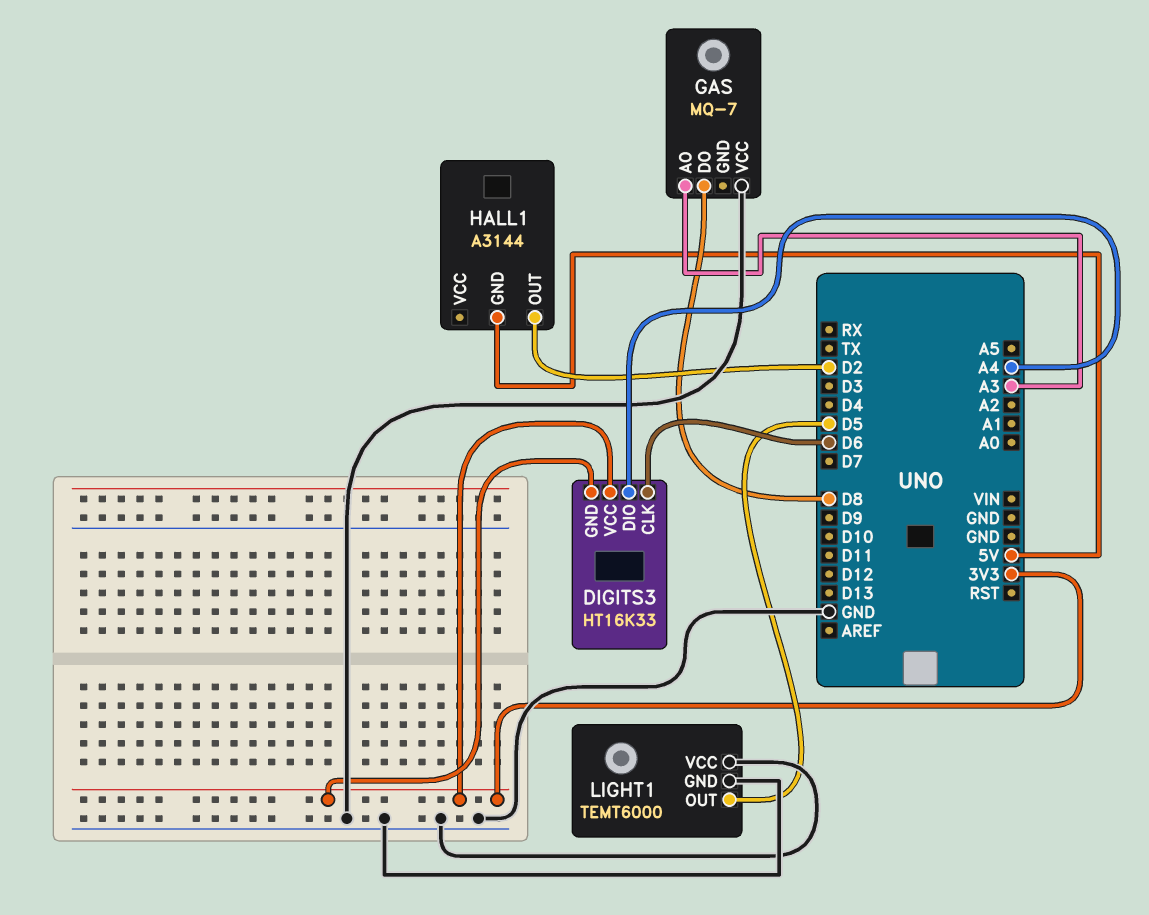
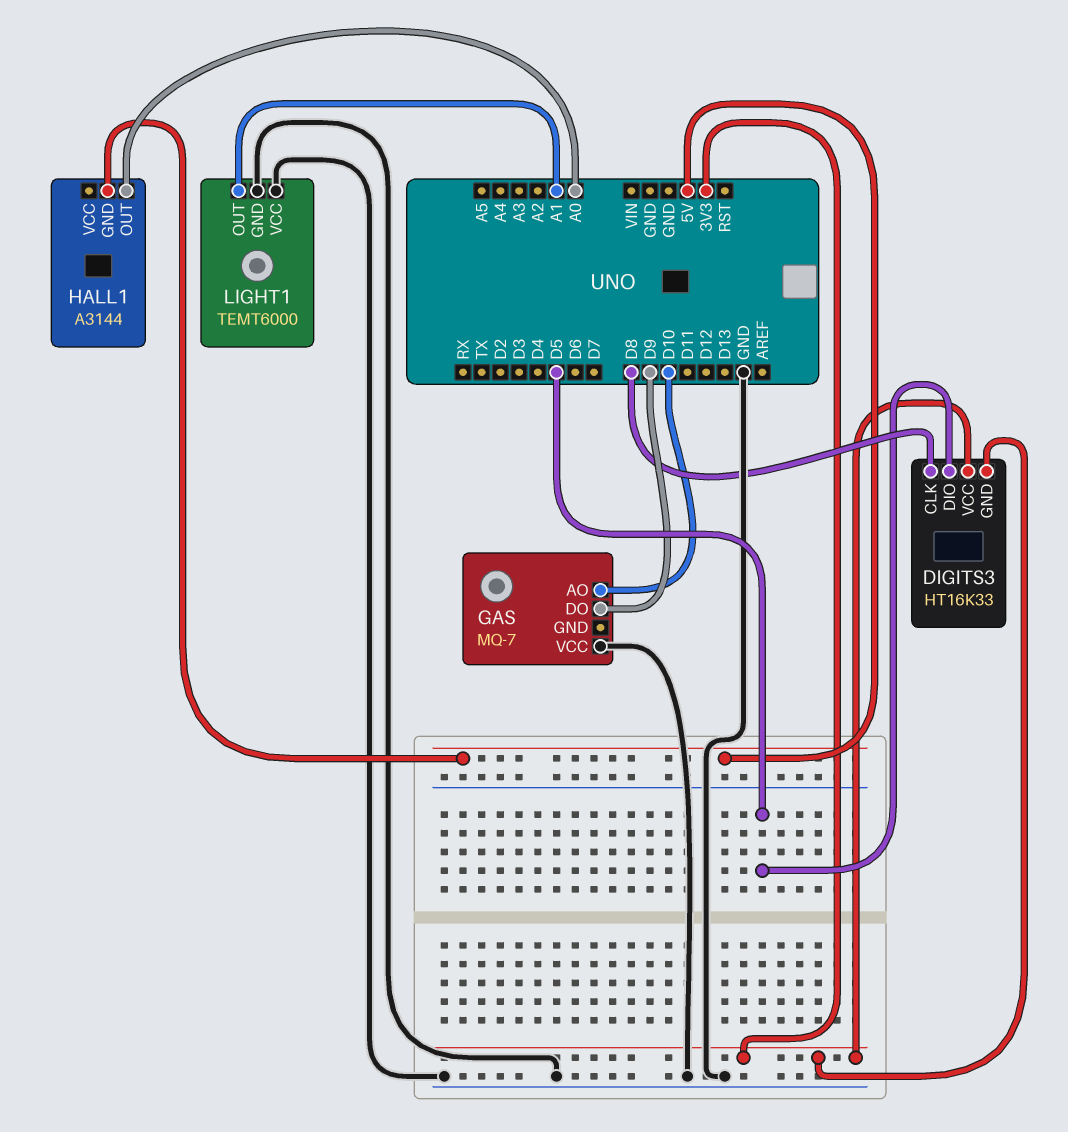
DIGITS3 pin CLK: D6 -> D8
DIGITS3 pin DIO: A4 -> D5
GAS pin AO: A3 -> D10
GAS pin DO: D8 -> D9
HALL1 pin OUT: D2 -> A0
LIGHT1 pin OUT: D5 -> A1

